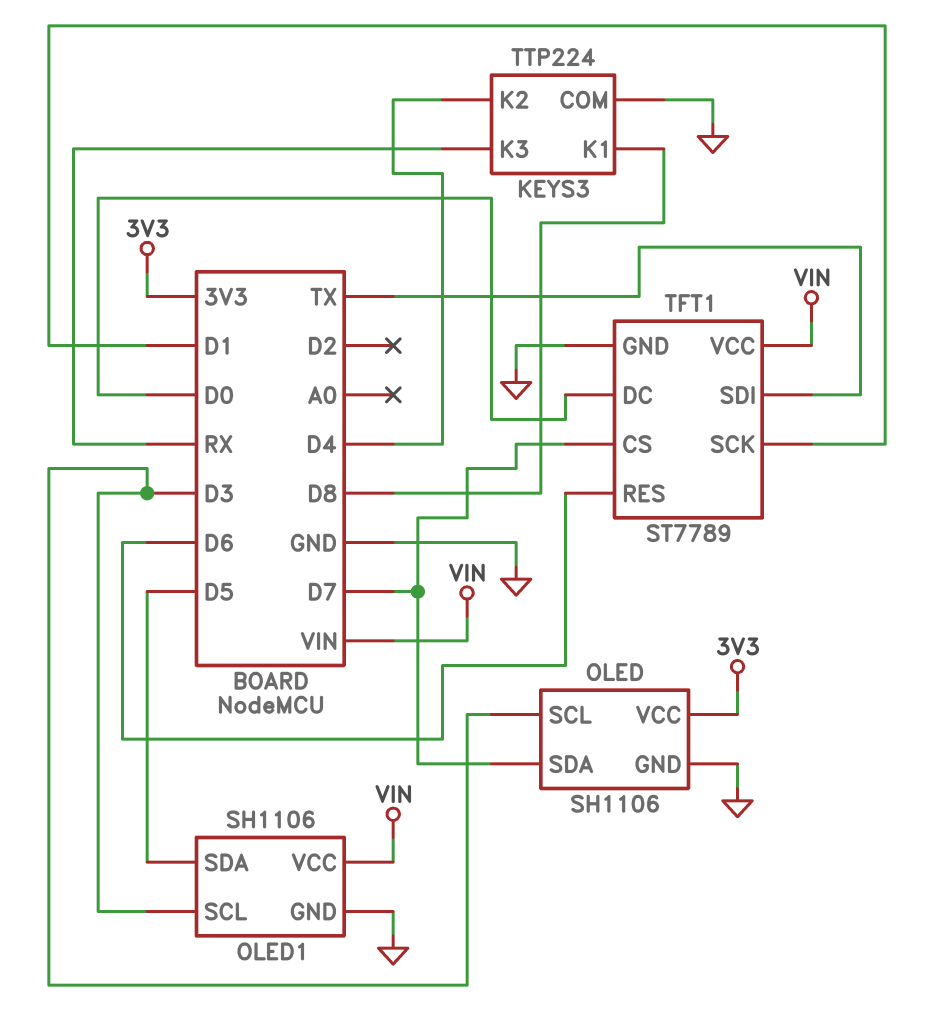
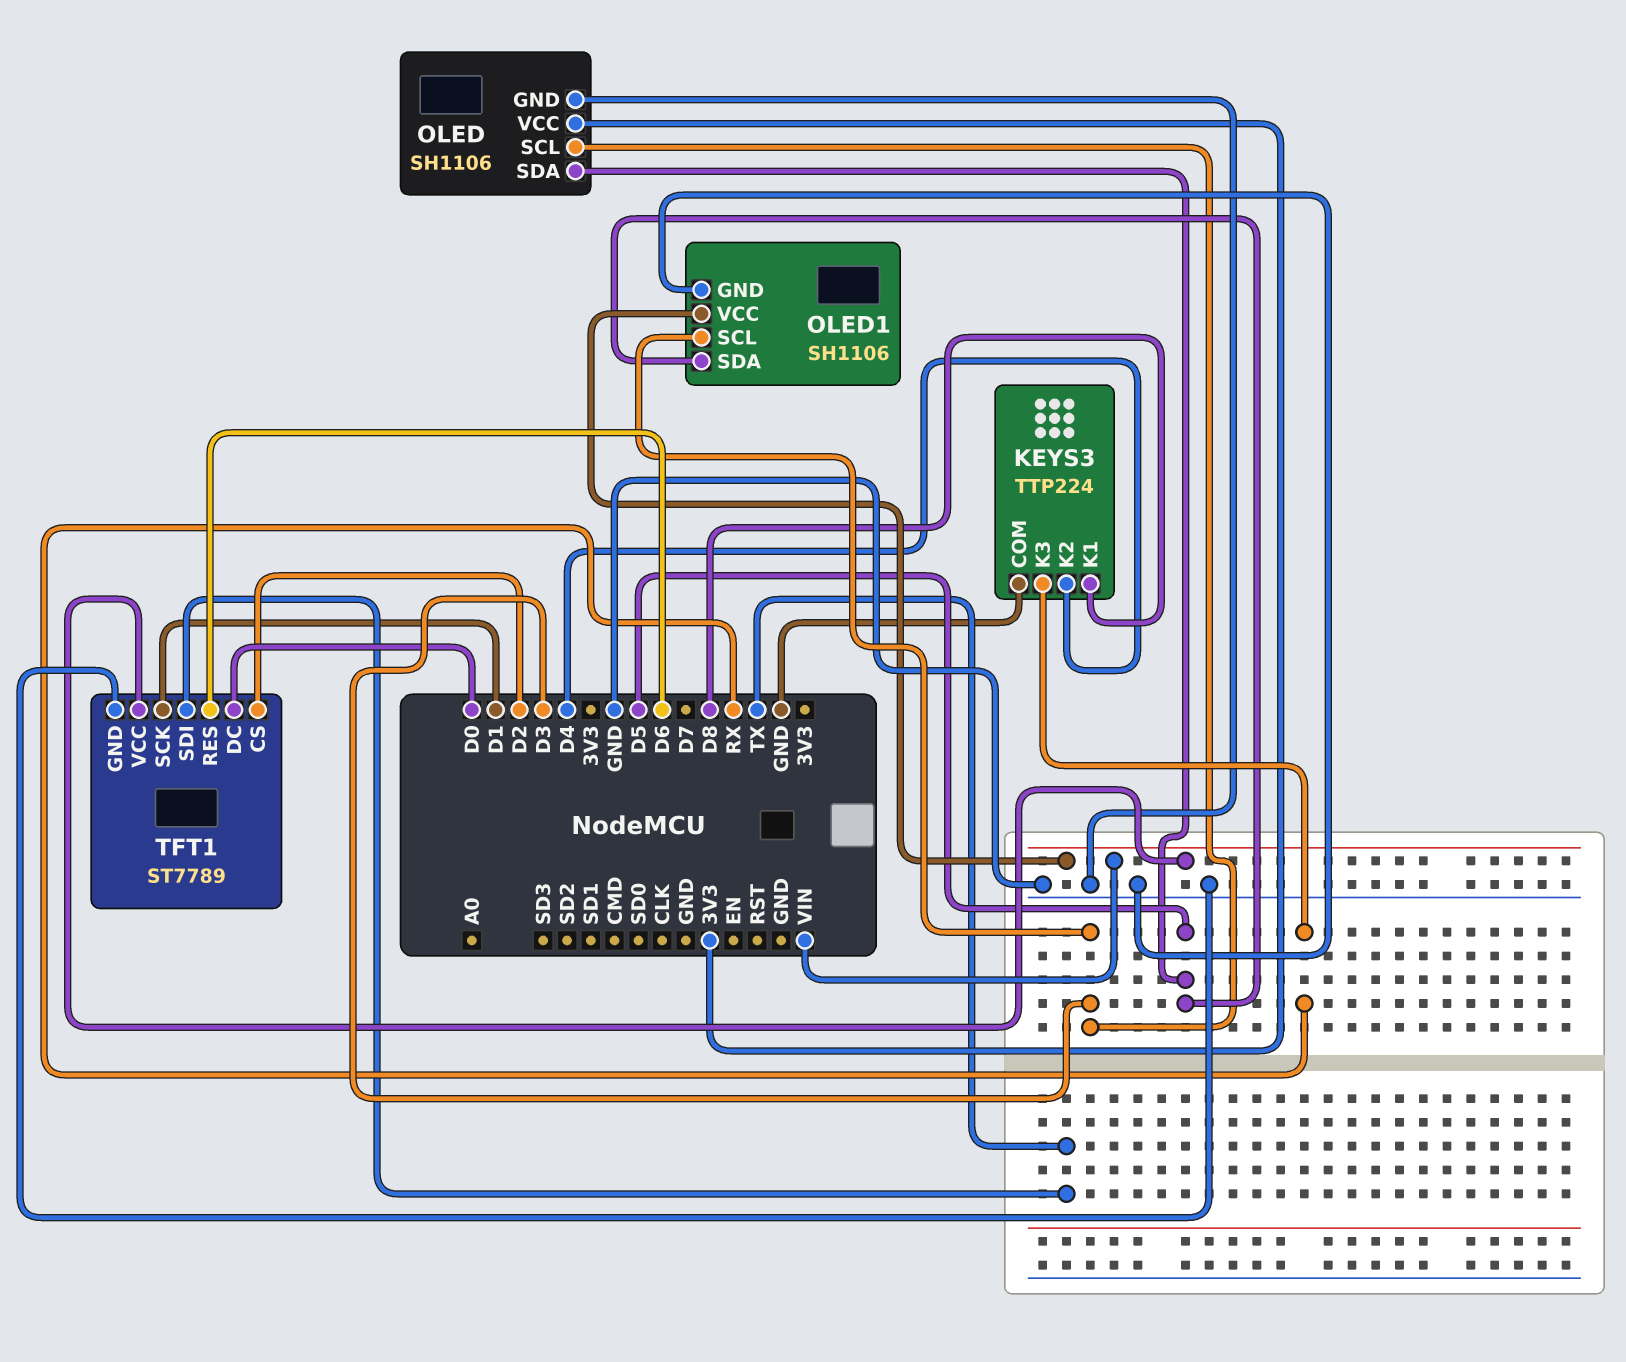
OLED pin SDA: D7 -> D5
TFT1 pin CS: D7 -> D2

